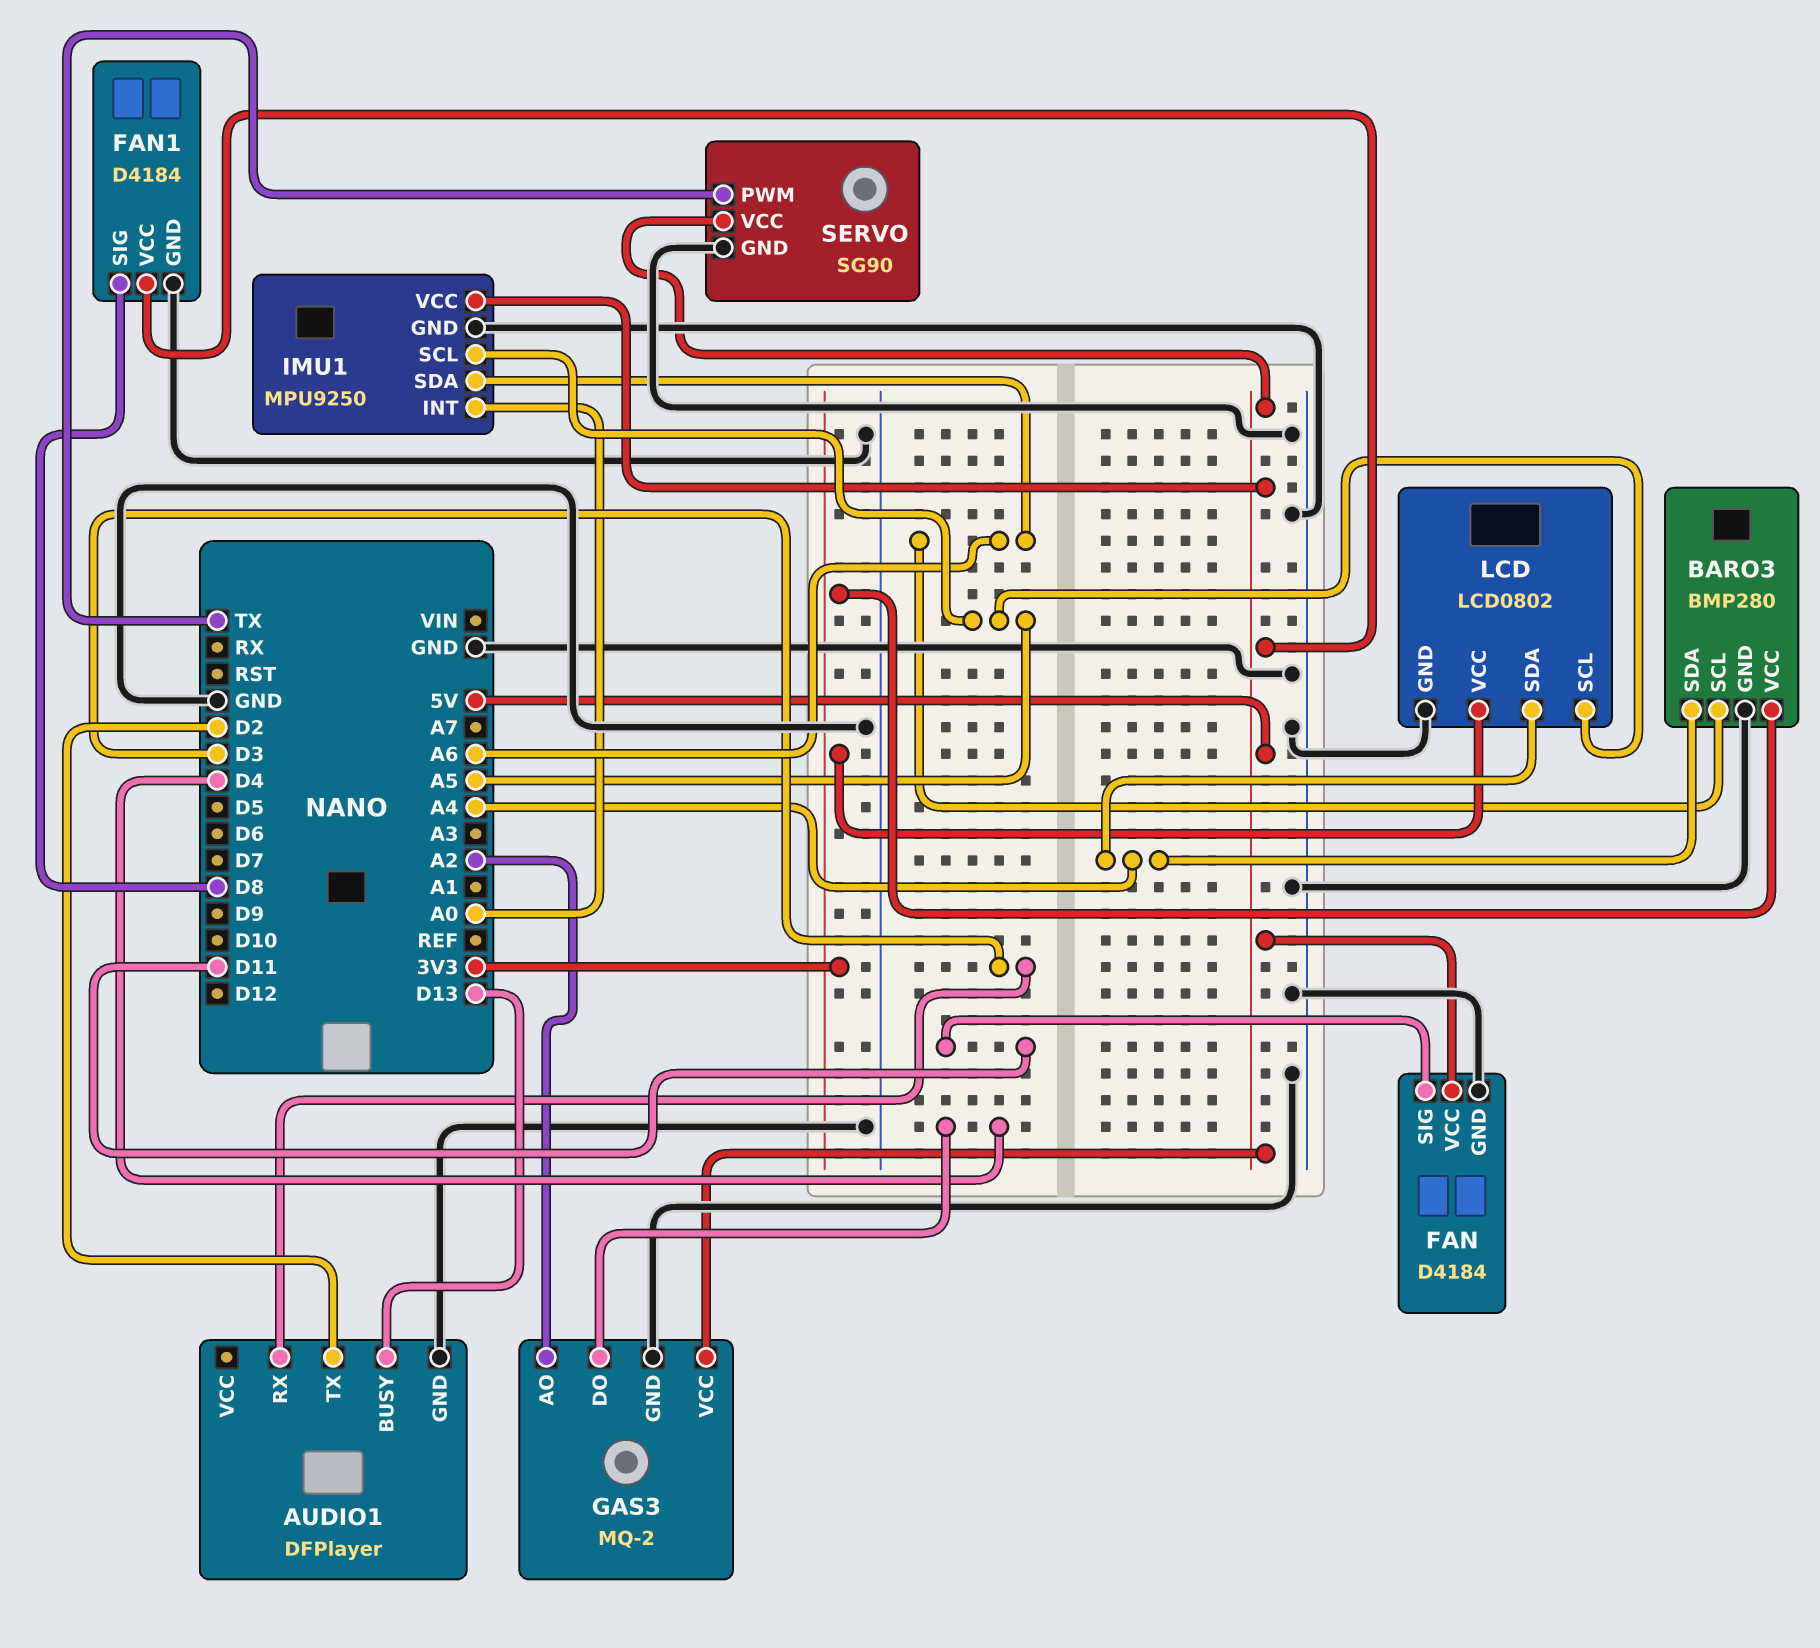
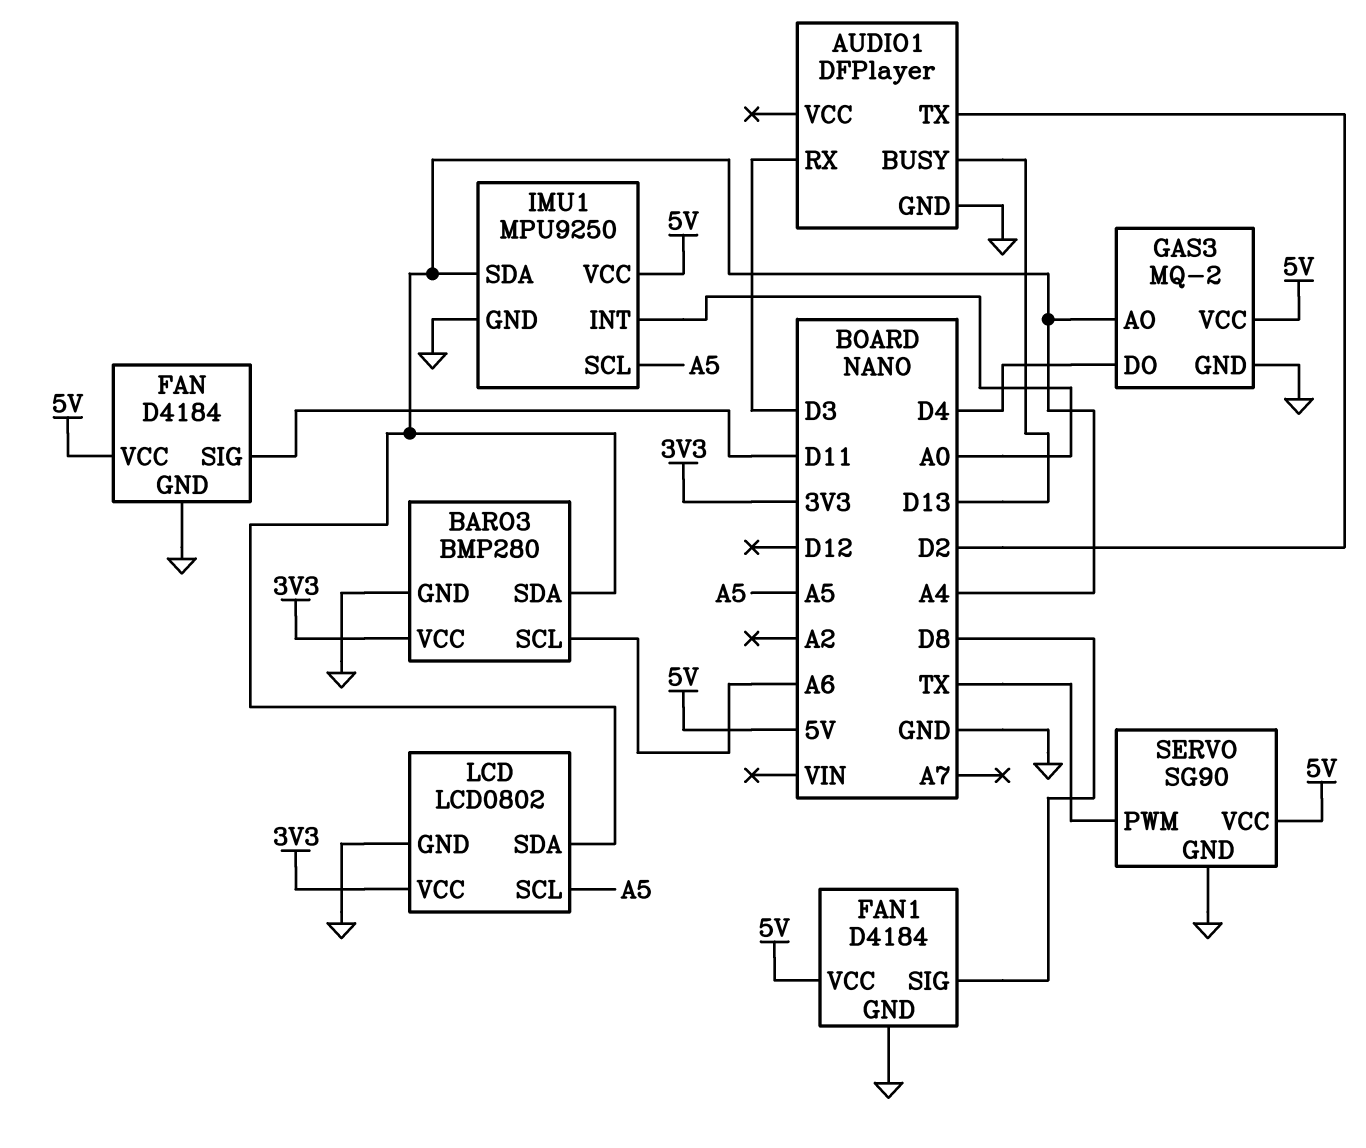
GAS3 pin AO: A2 -> A4
IMU1 pin SDA: A6 -> A4

